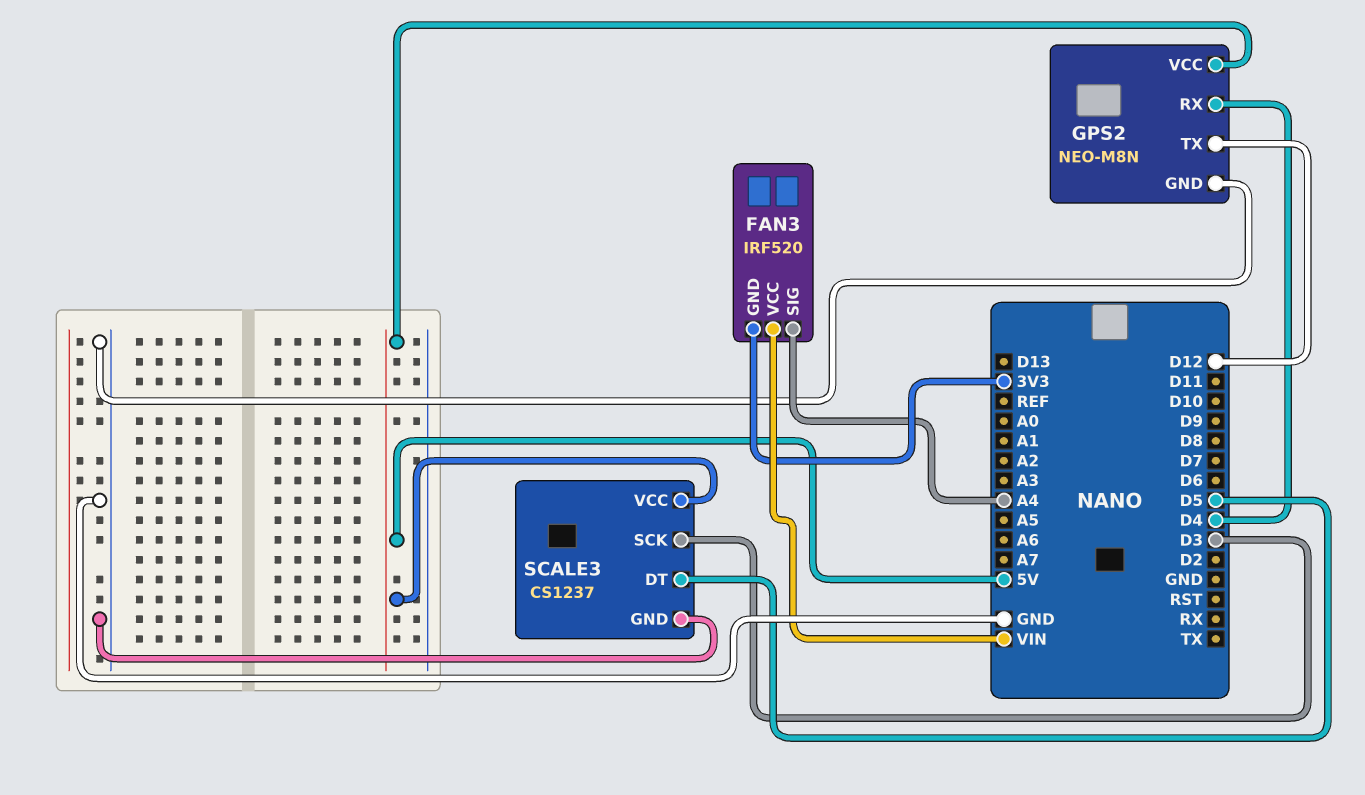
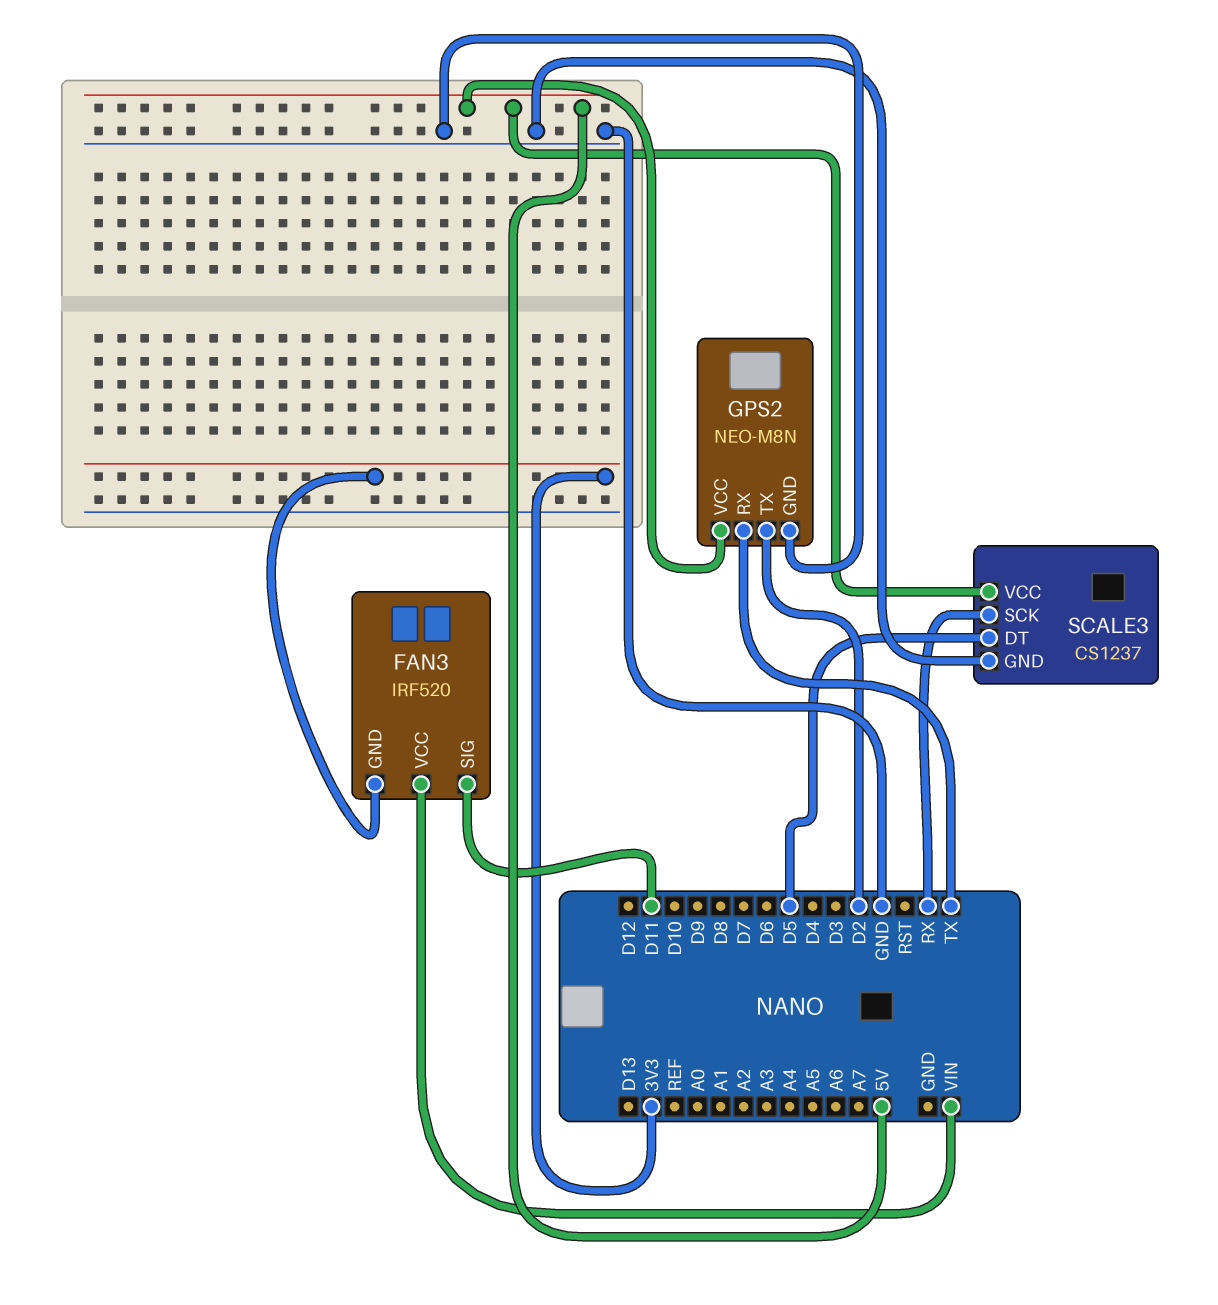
FAN3 pin SIG: A4 -> D11
GPS2 pin RX: D4 -> TX
GPS2 pin TX: D12 -> D2
SCALE3 pin SCK: D3 -> RX

